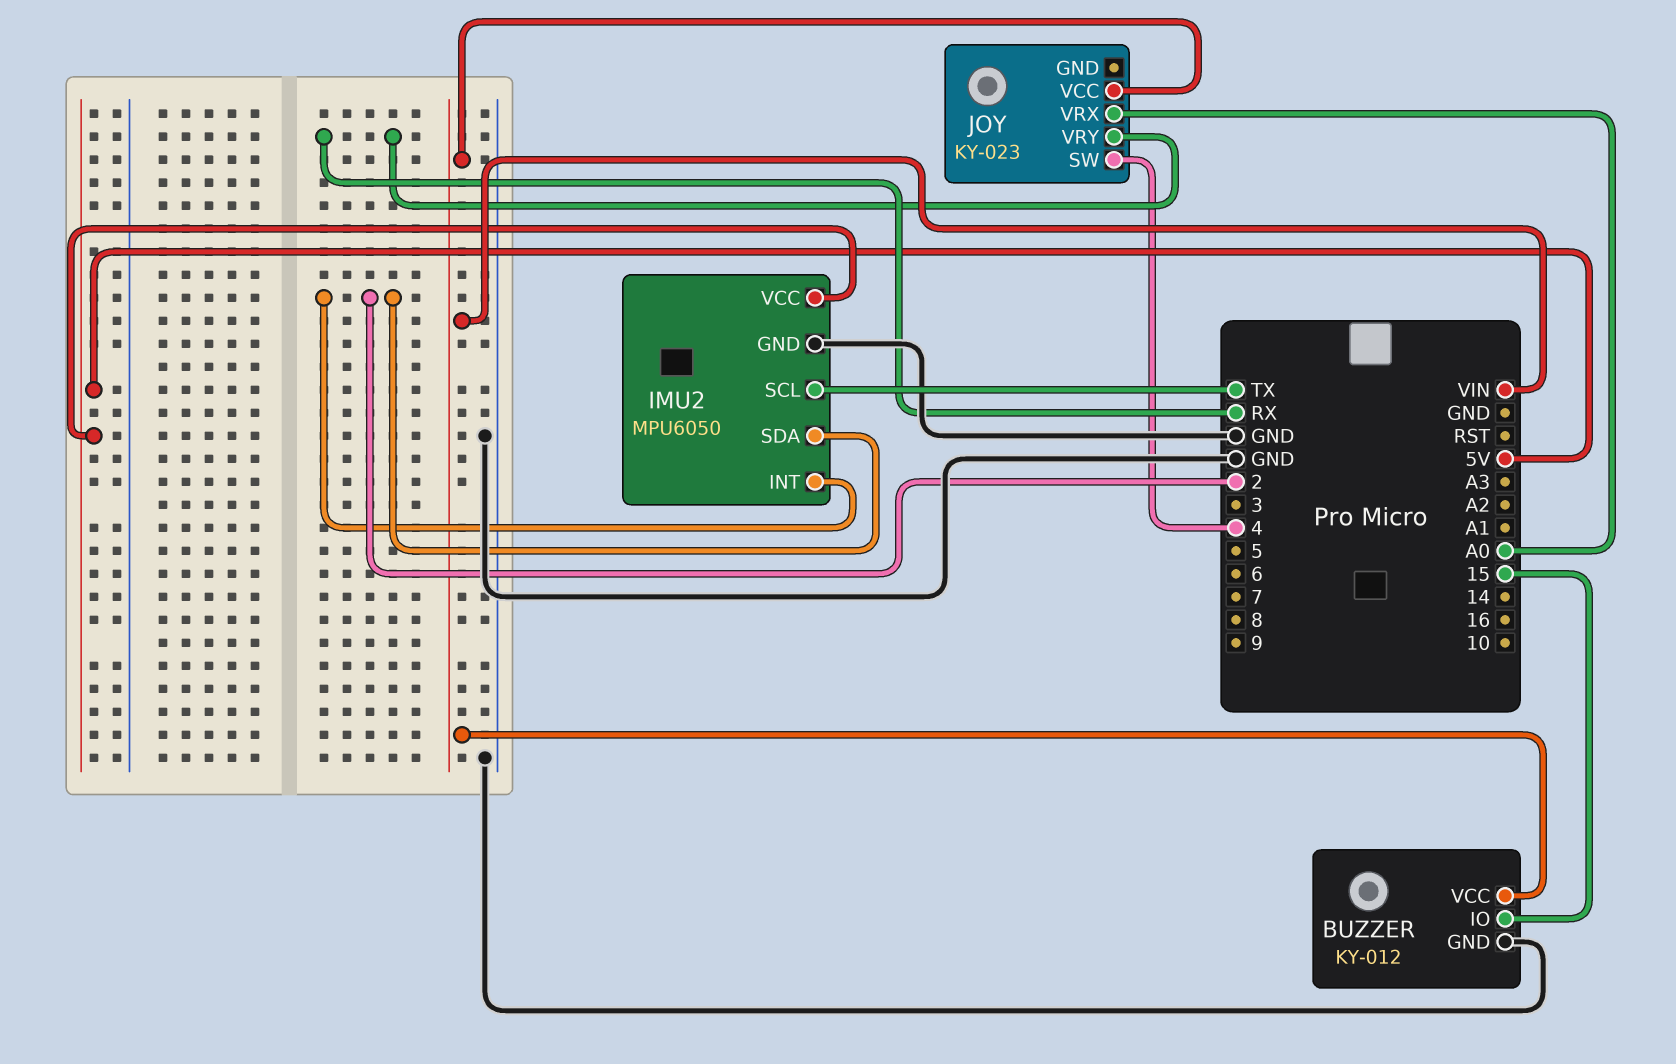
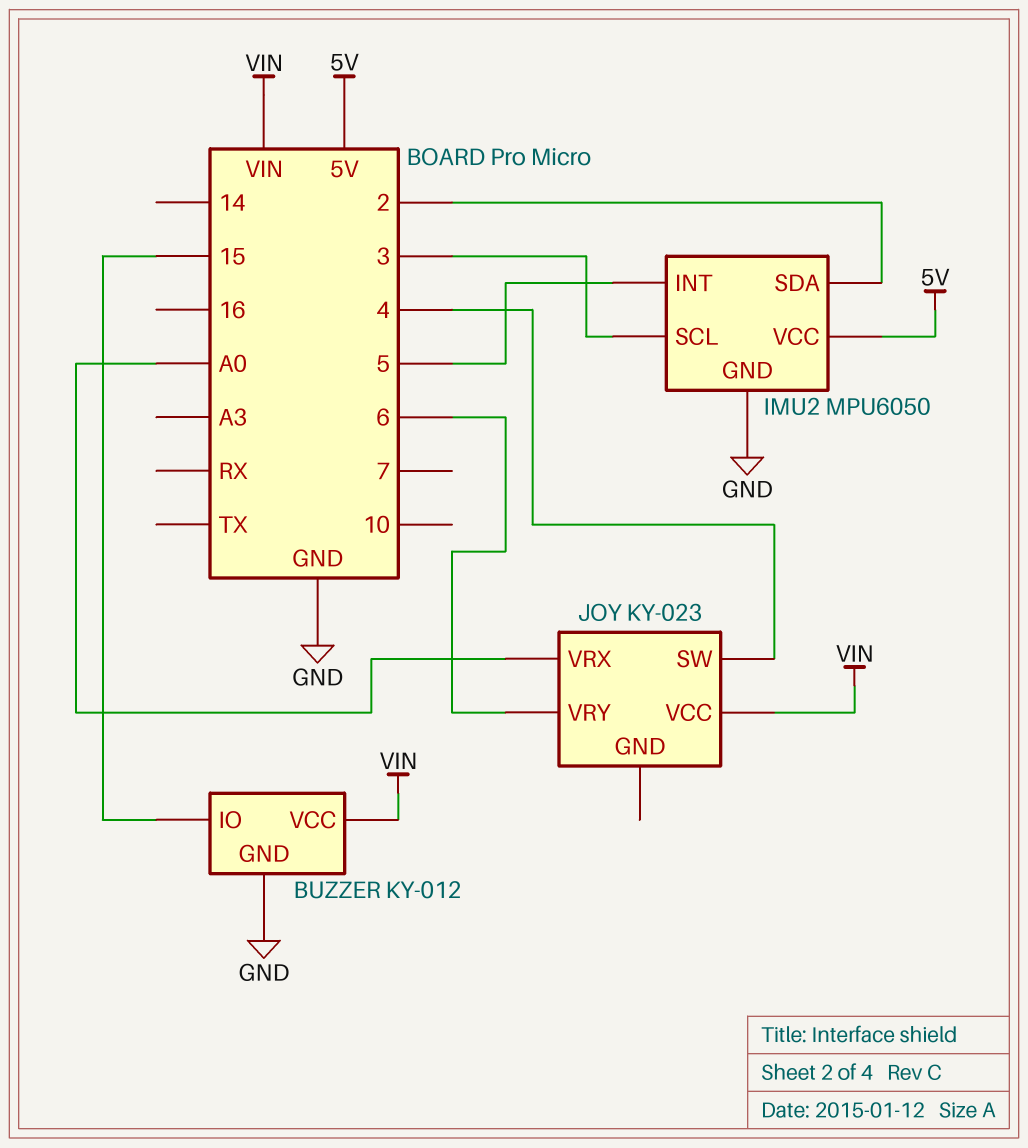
IMU2 pin INT: 2 -> 5
IMU2 pin SCL: TX -> 3
JOY pin VRY: RX -> 6

